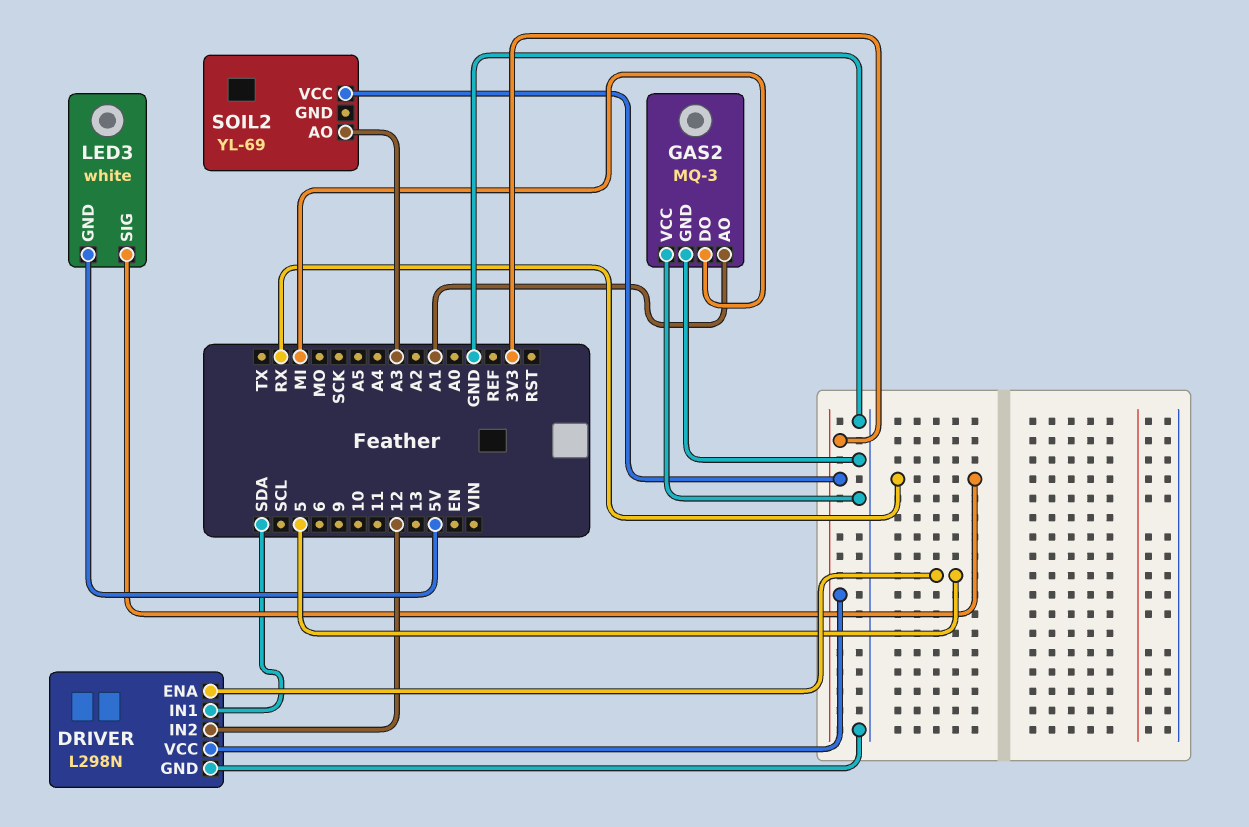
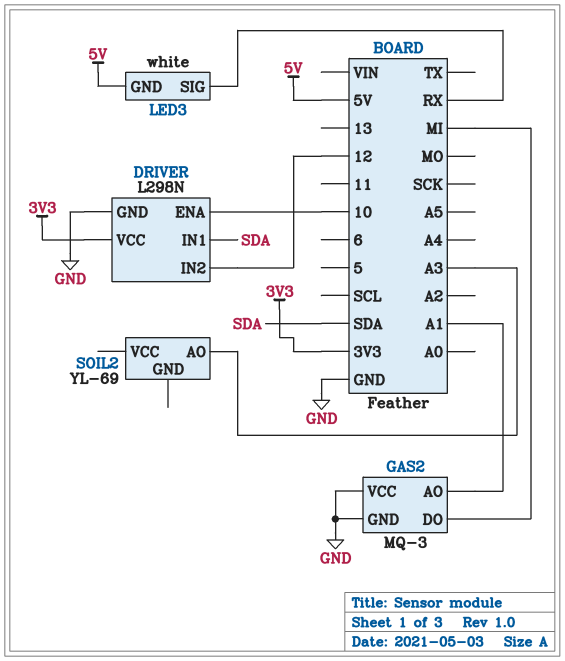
DRIVER pin ENA: 5 -> 10
SOIL2 pin VCC: 3V3 -> none

